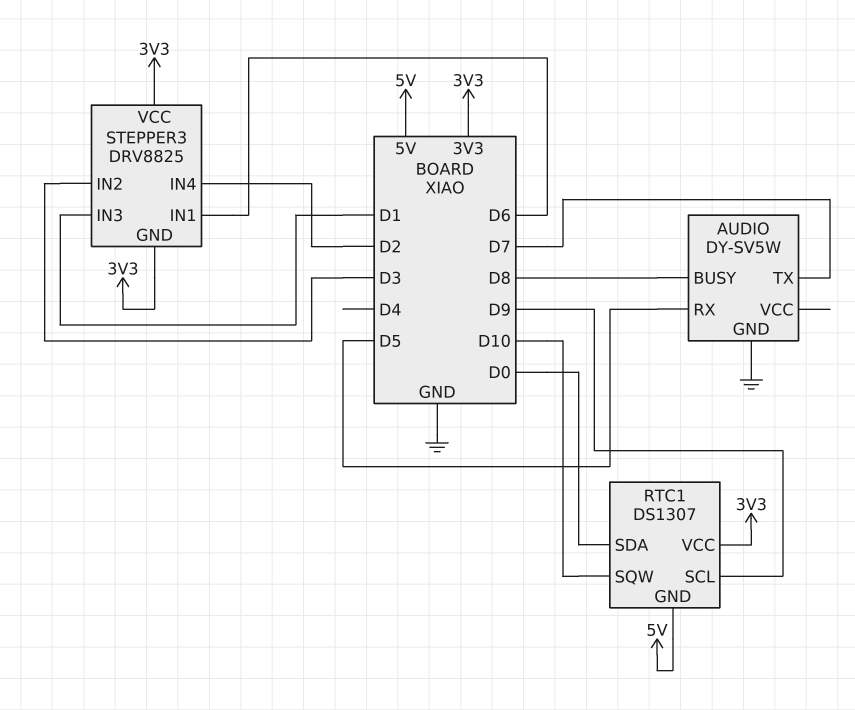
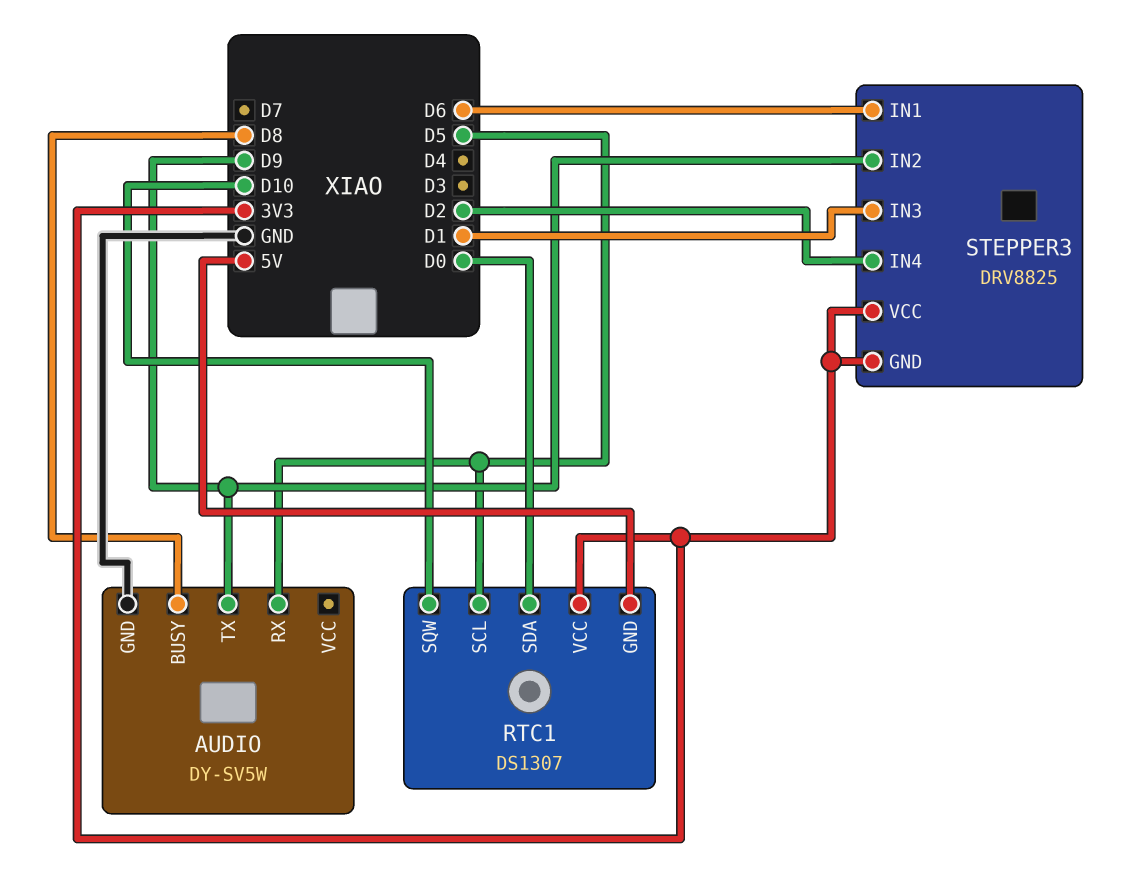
AUDIO pin TX: D7 -> D9
RTC1 pin SCL: D9 -> D5
STEPPER3 pin IN2: D3 -> D9

